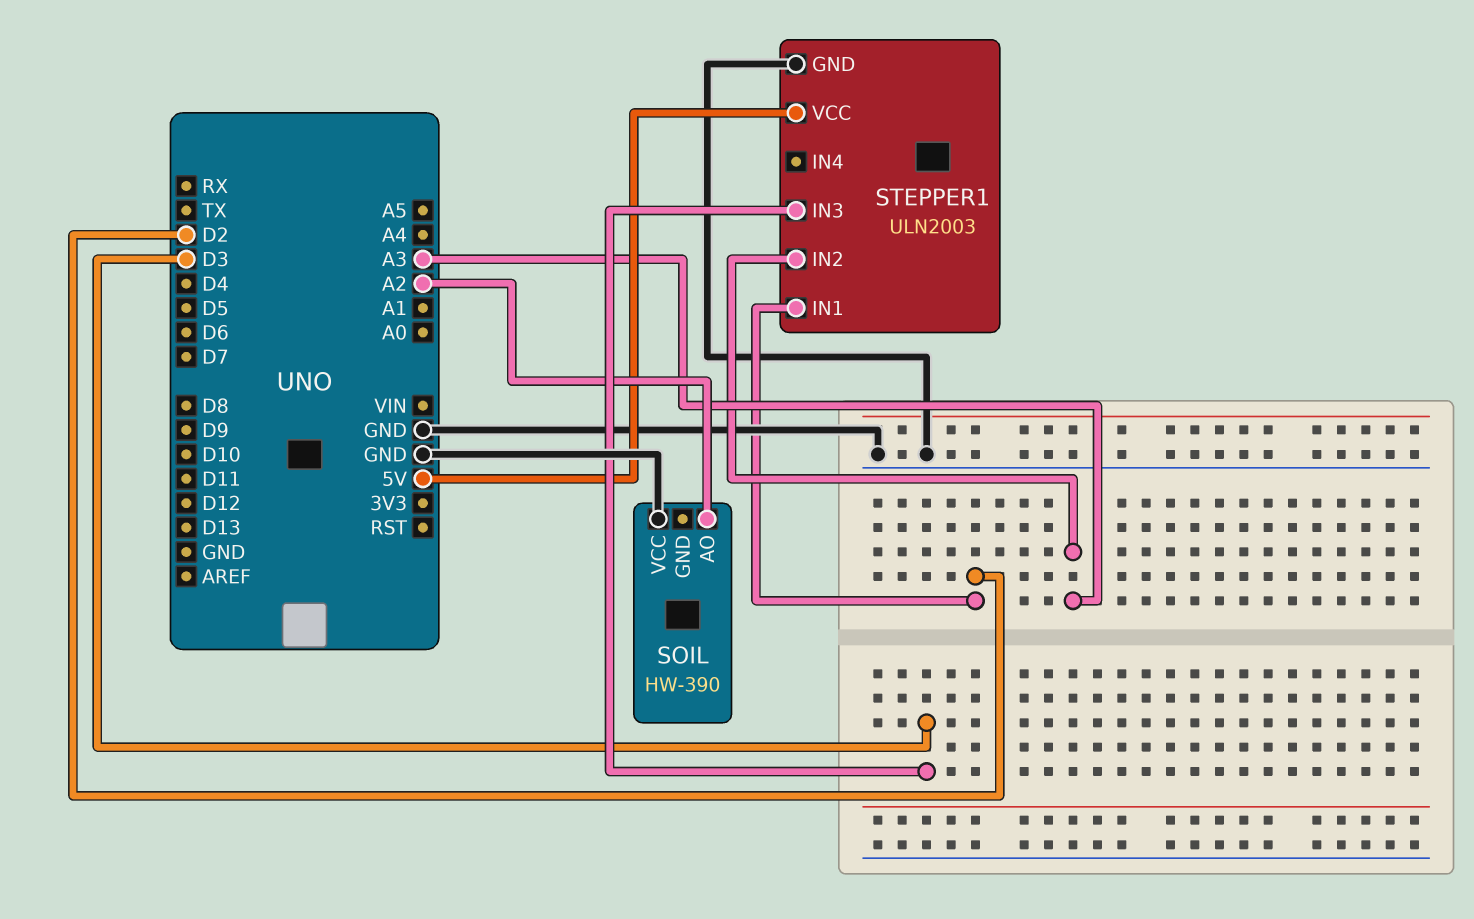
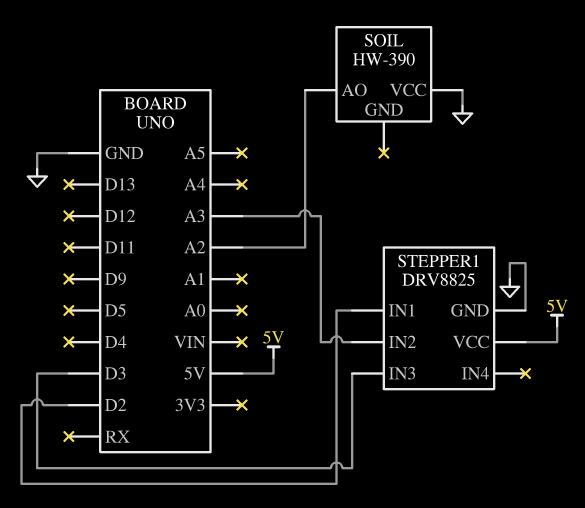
STEPPER1: ULN2003 -> DRV8825

